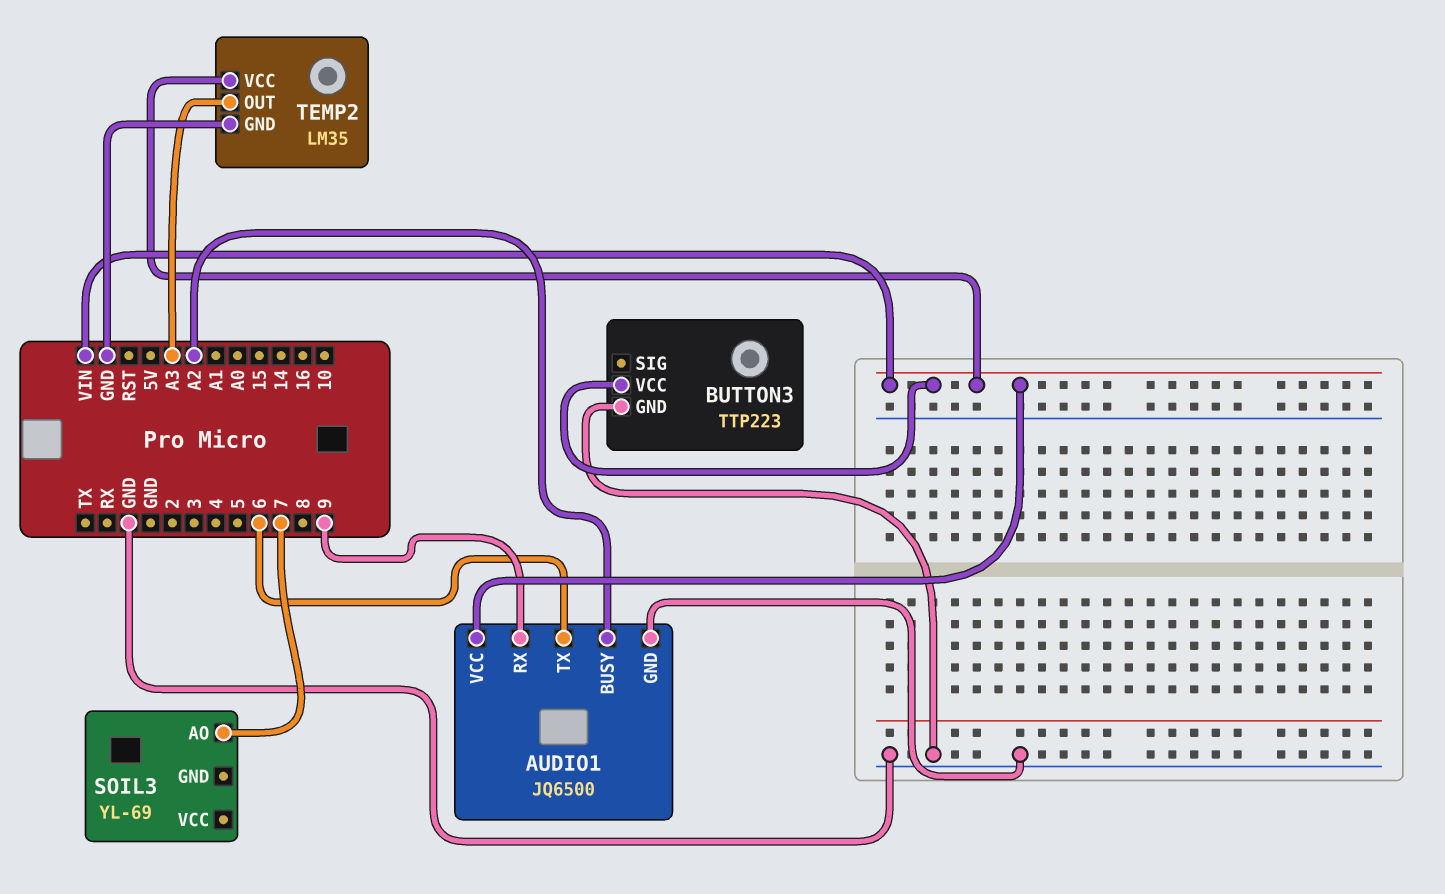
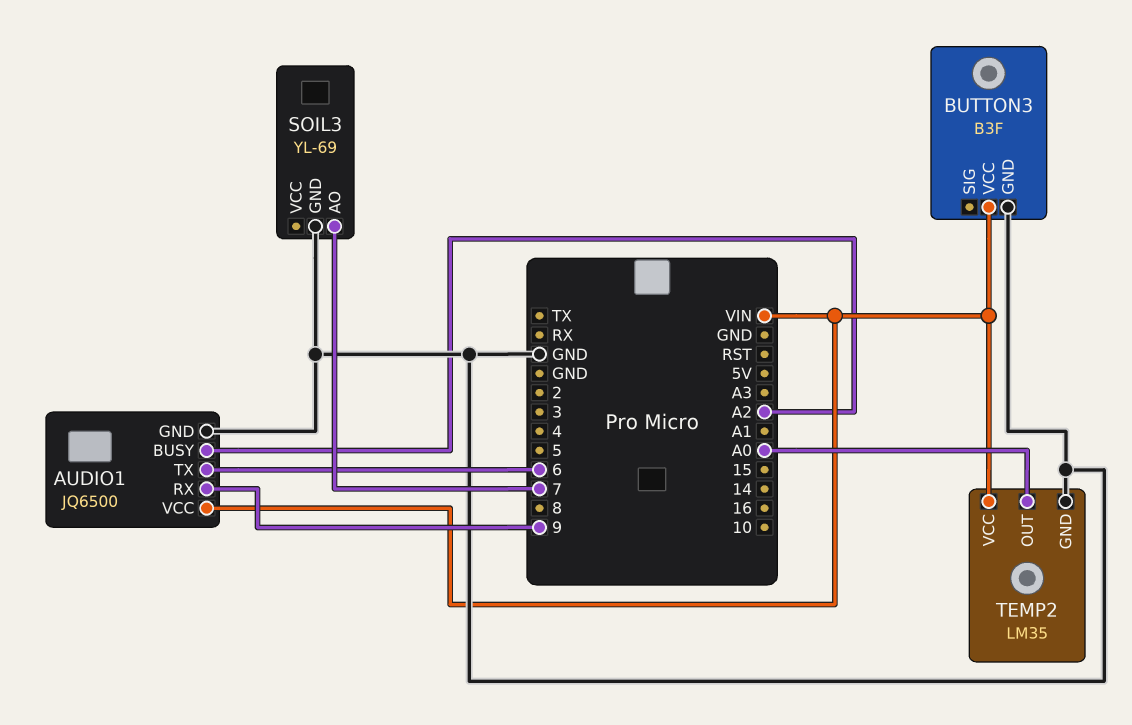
BUTTON3: TTP223 -> B3F
SOIL3 pin GND: none -> GND
TEMP2 pin OUT: A3 -> A0

